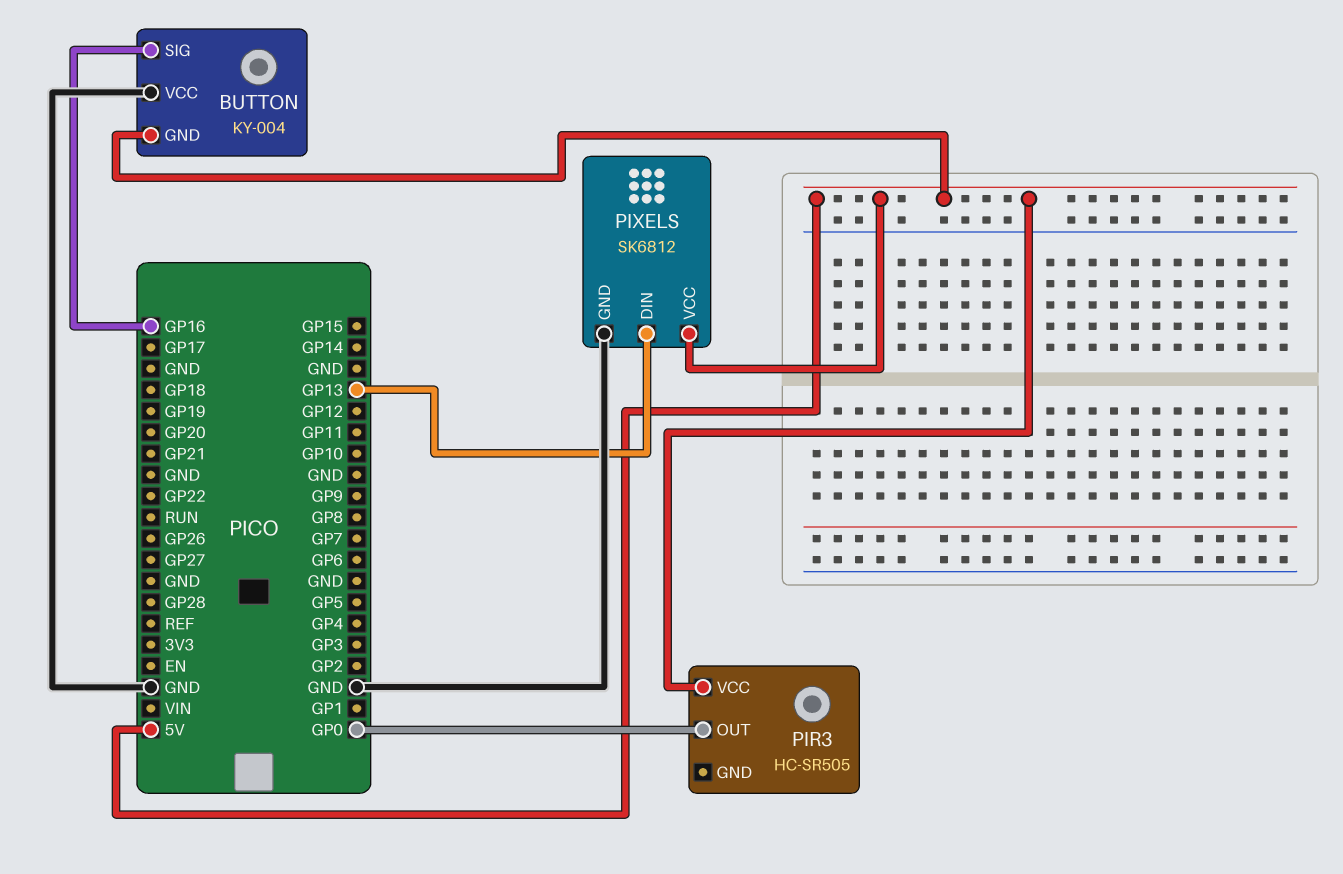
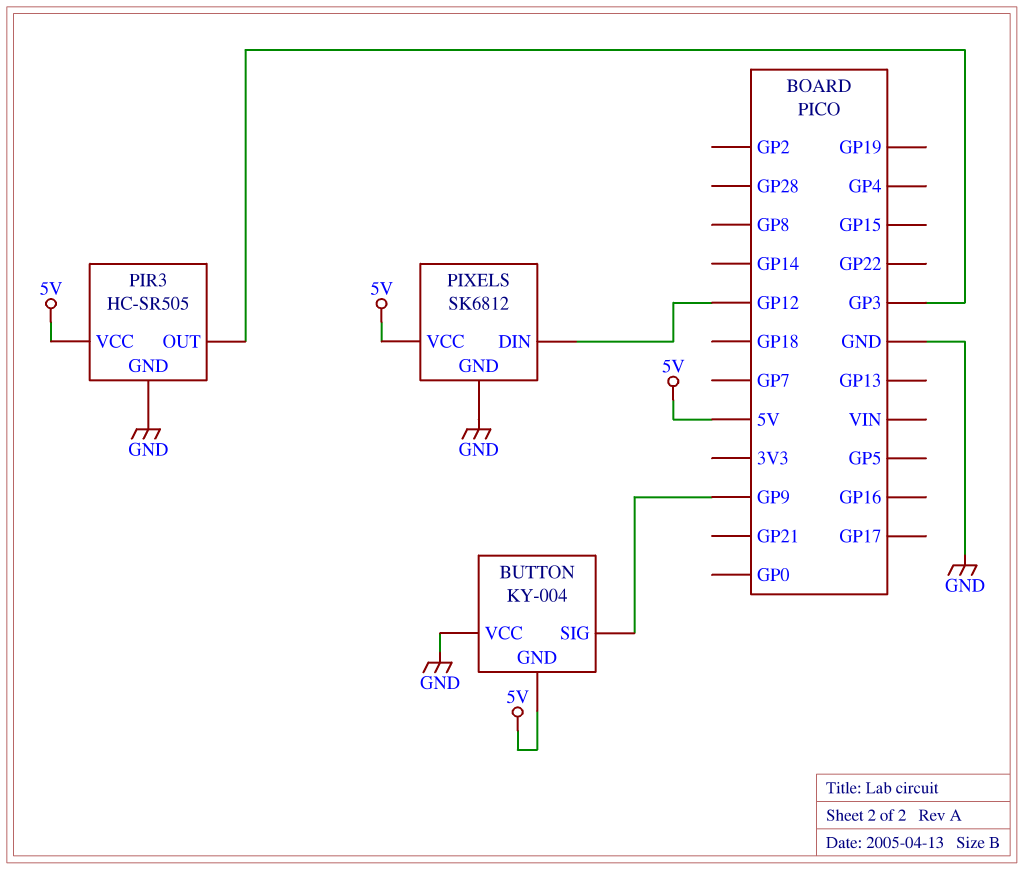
BUTTON pin SIG: GP16 -> GP9
PIR3 pin GND: none -> GND
PIR3 pin OUT: GP0 -> GP3
PIXELS pin DIN: GP13 -> GP12

